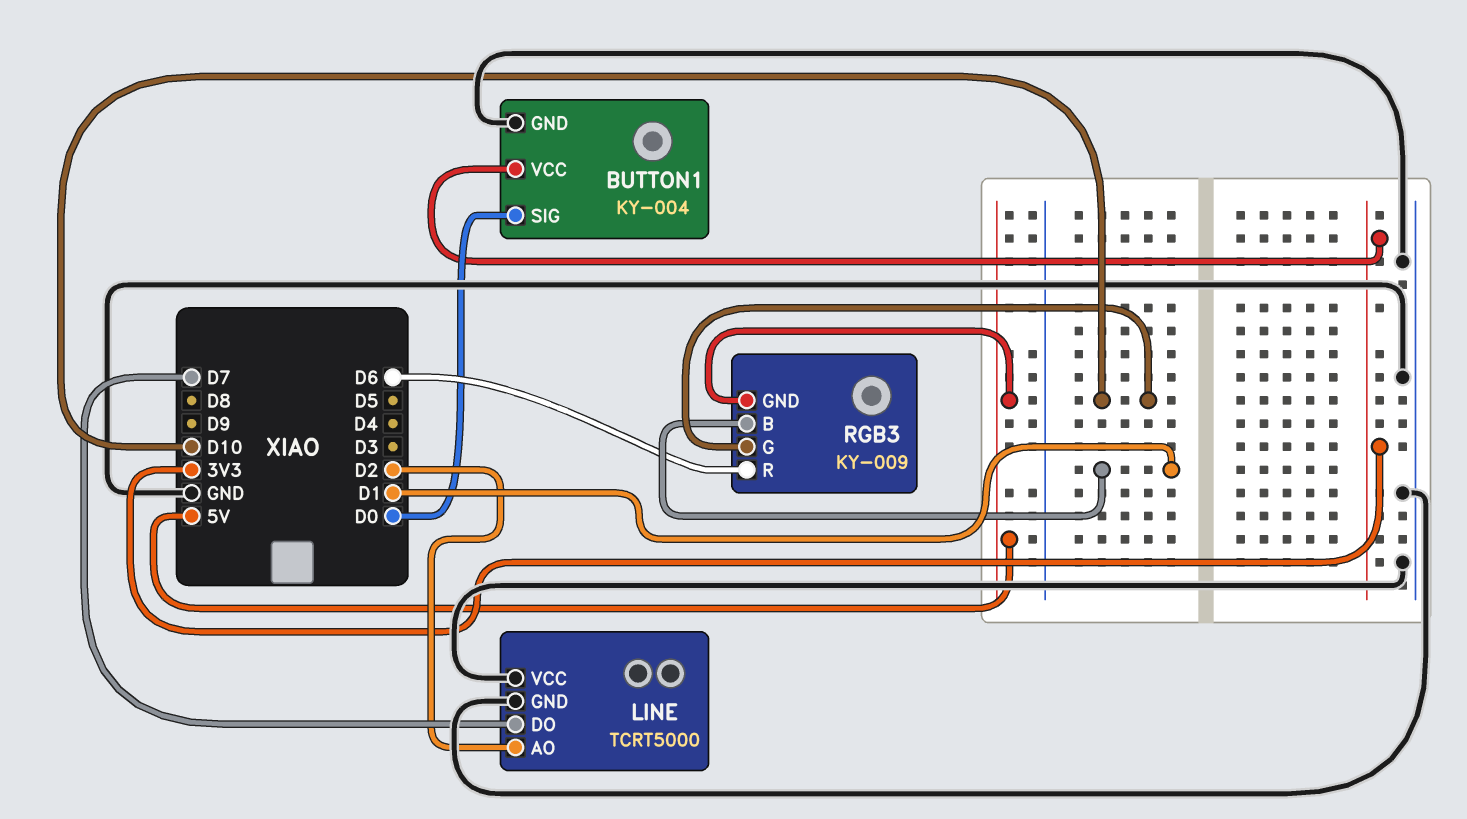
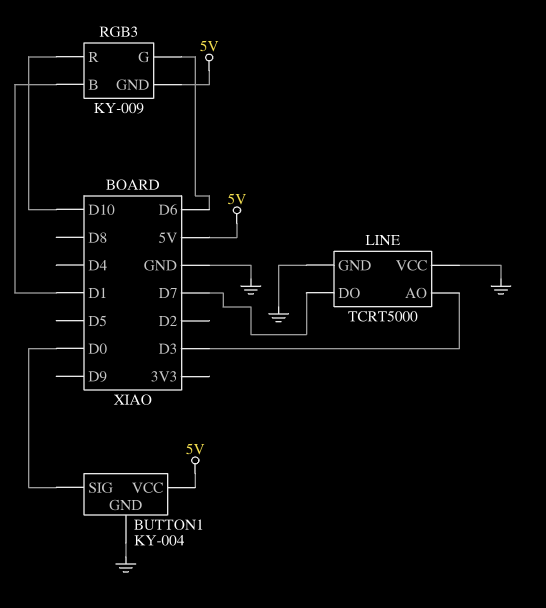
BUTTON1 pin VCC: 3V3 -> 5V
LINE pin AO: D2 -> D3
RGB3 pin G: D10 -> D6
RGB3 pin R: D6 -> D10

